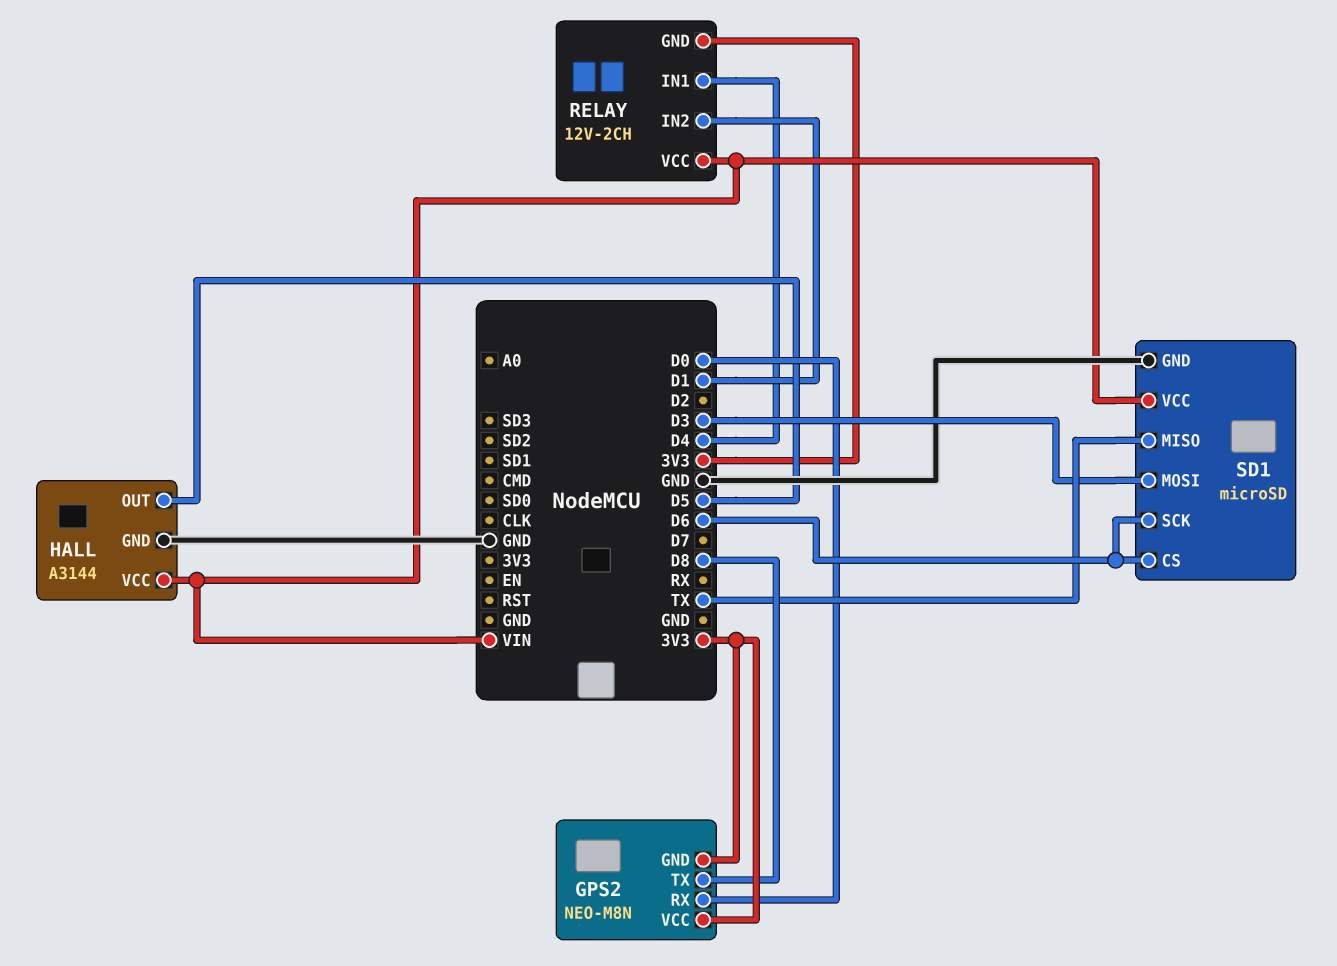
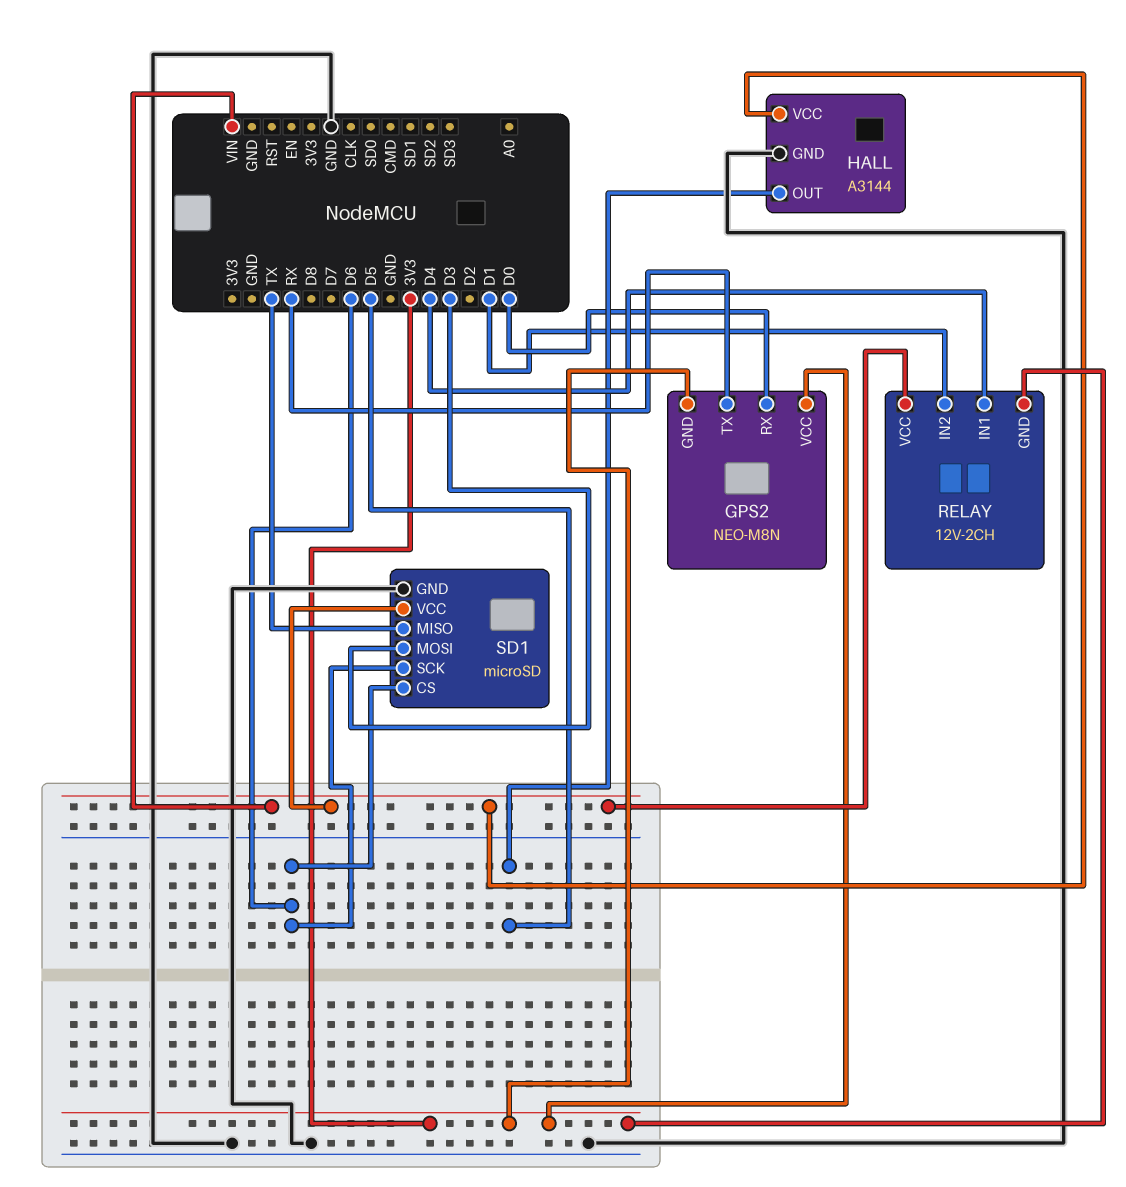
GPS2 pin TX: D8 -> RX

